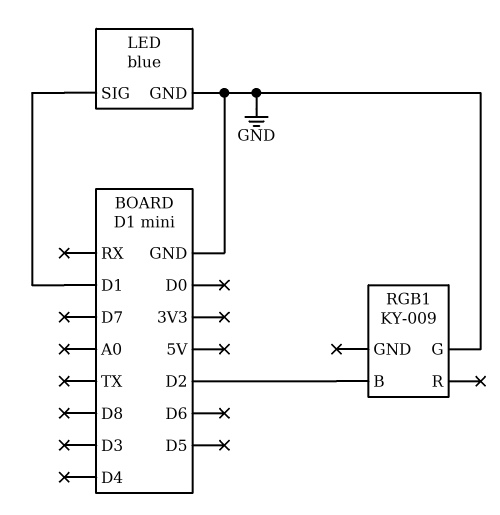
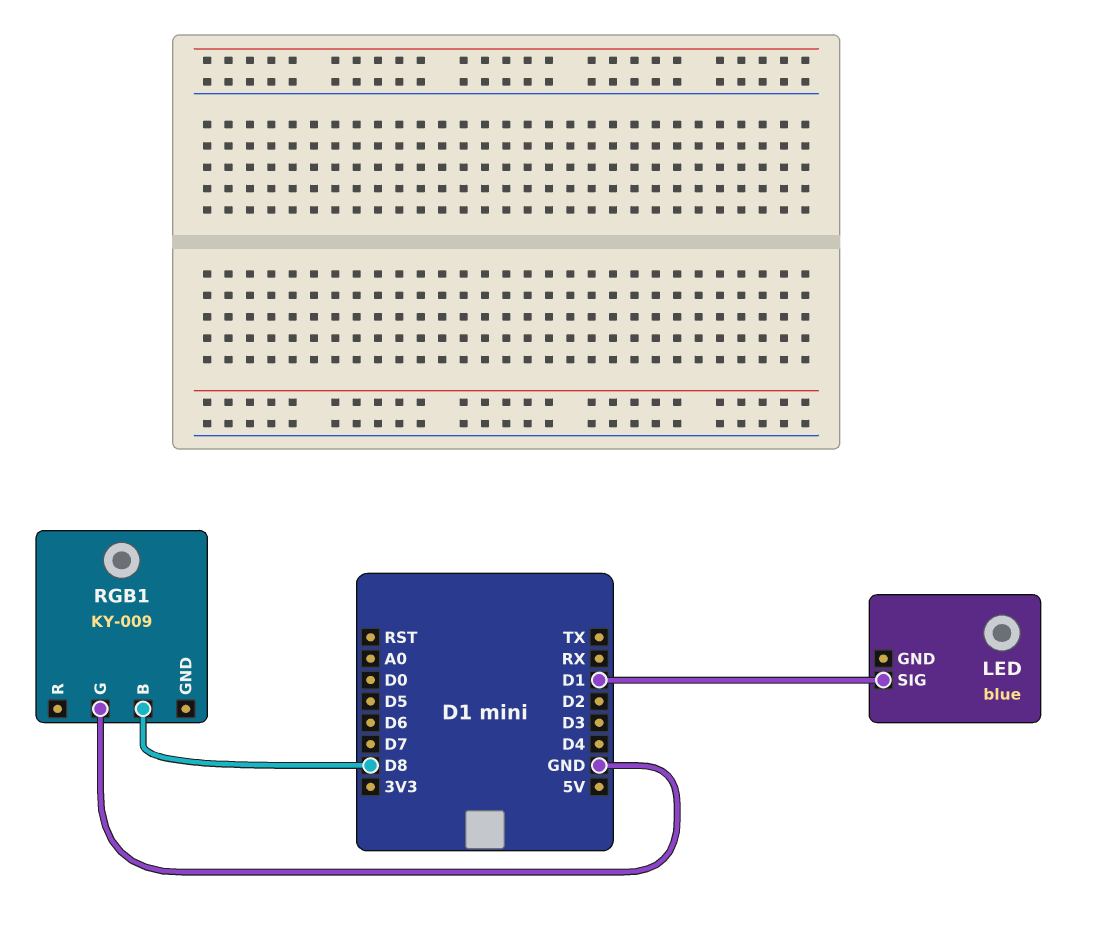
LED pin GND: GND -> none
RGB1 pin B: D2 -> D8

